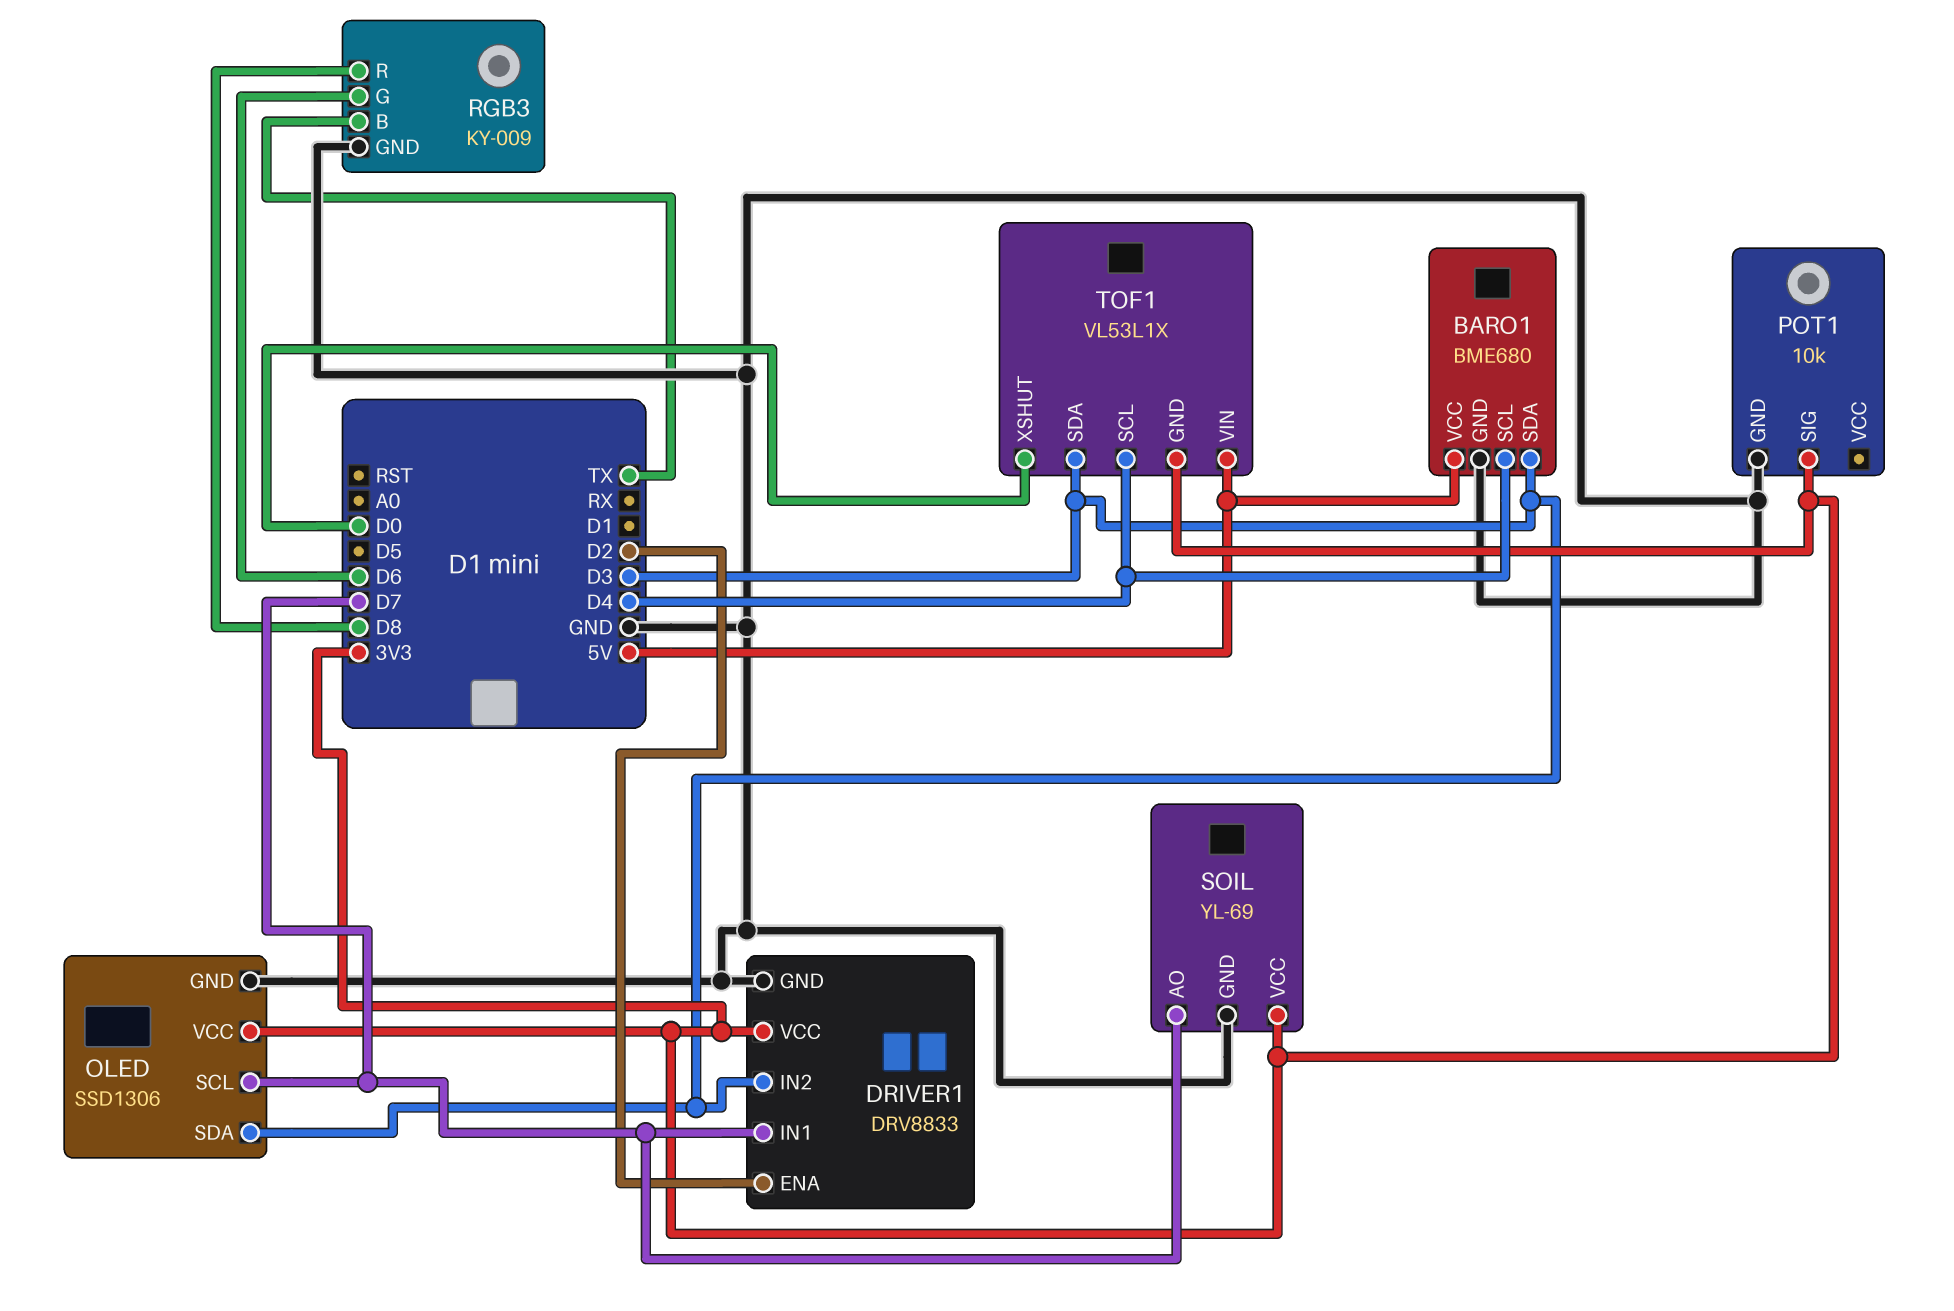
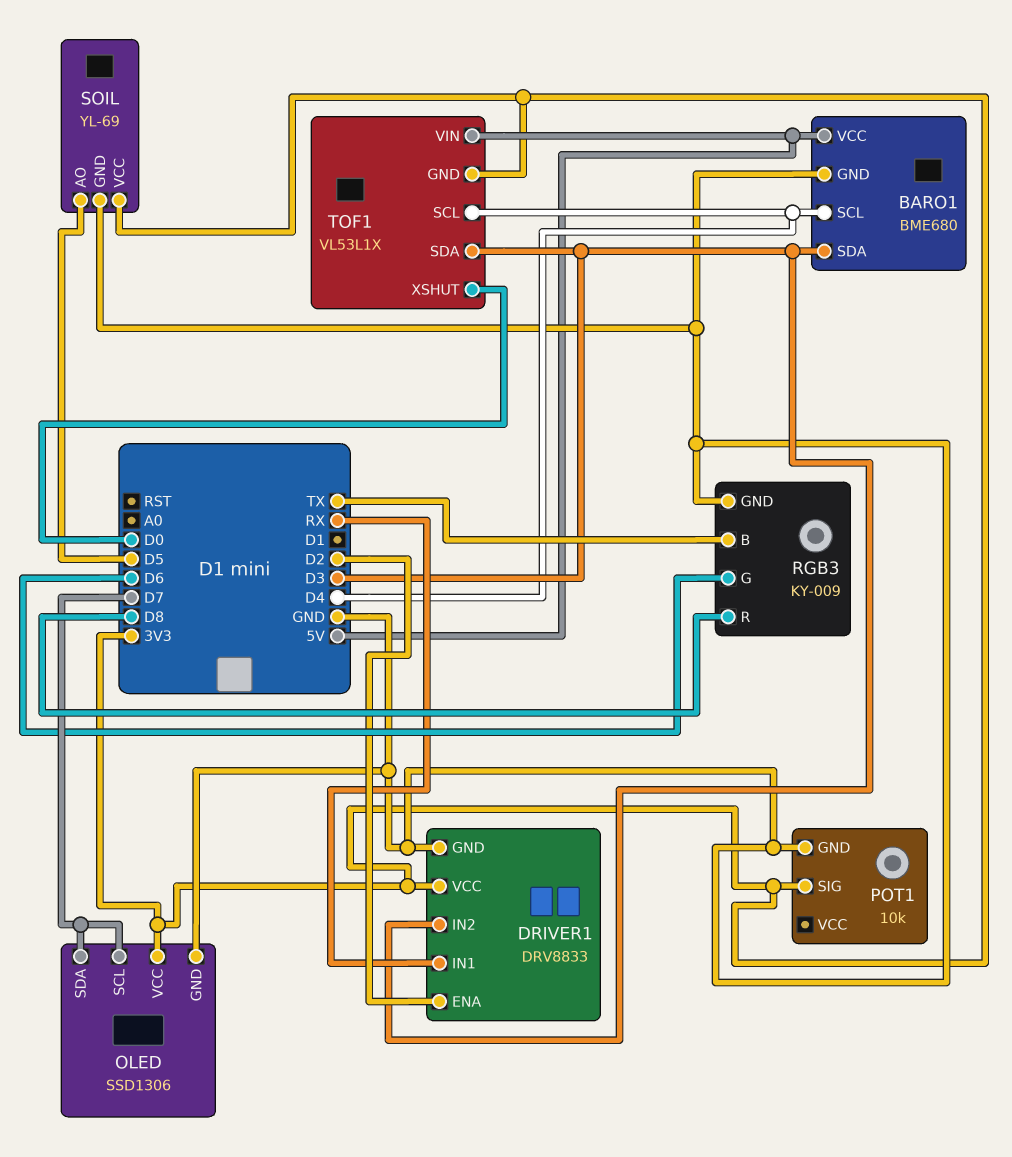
DRIVER1 pin IN1: D7 -> RX
OLED pin SDA: D3 -> D7
SOIL pin AO: D7 -> D5

